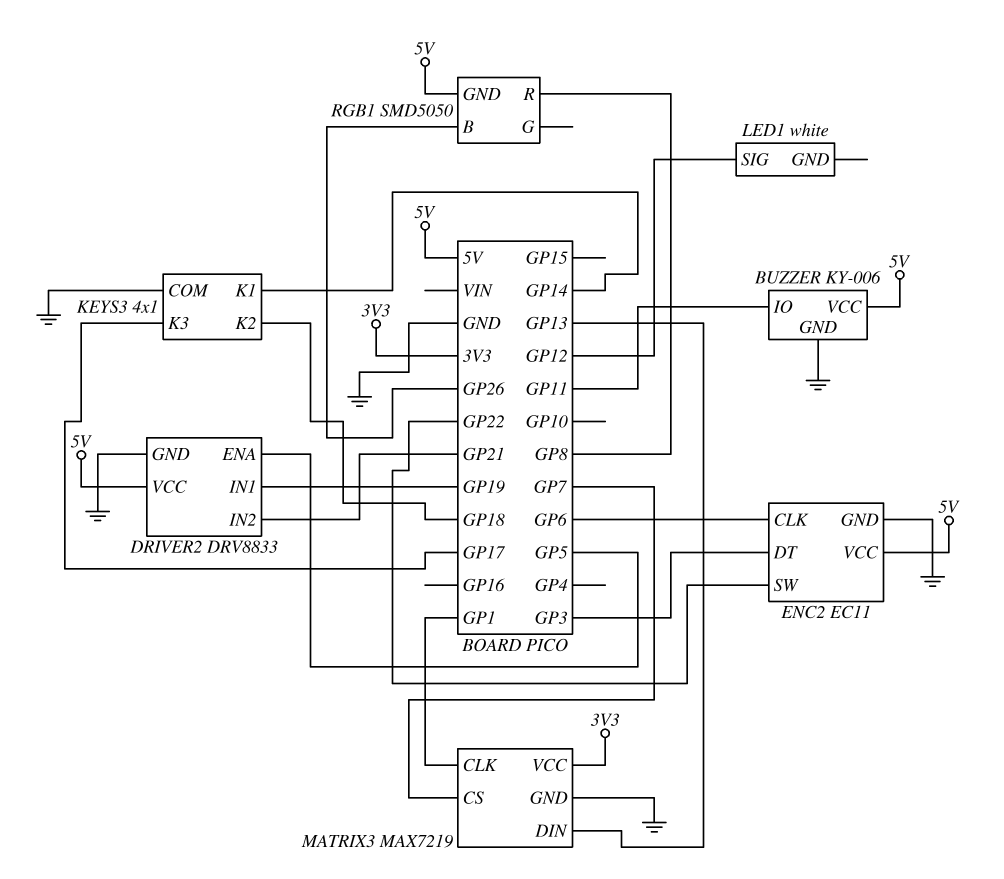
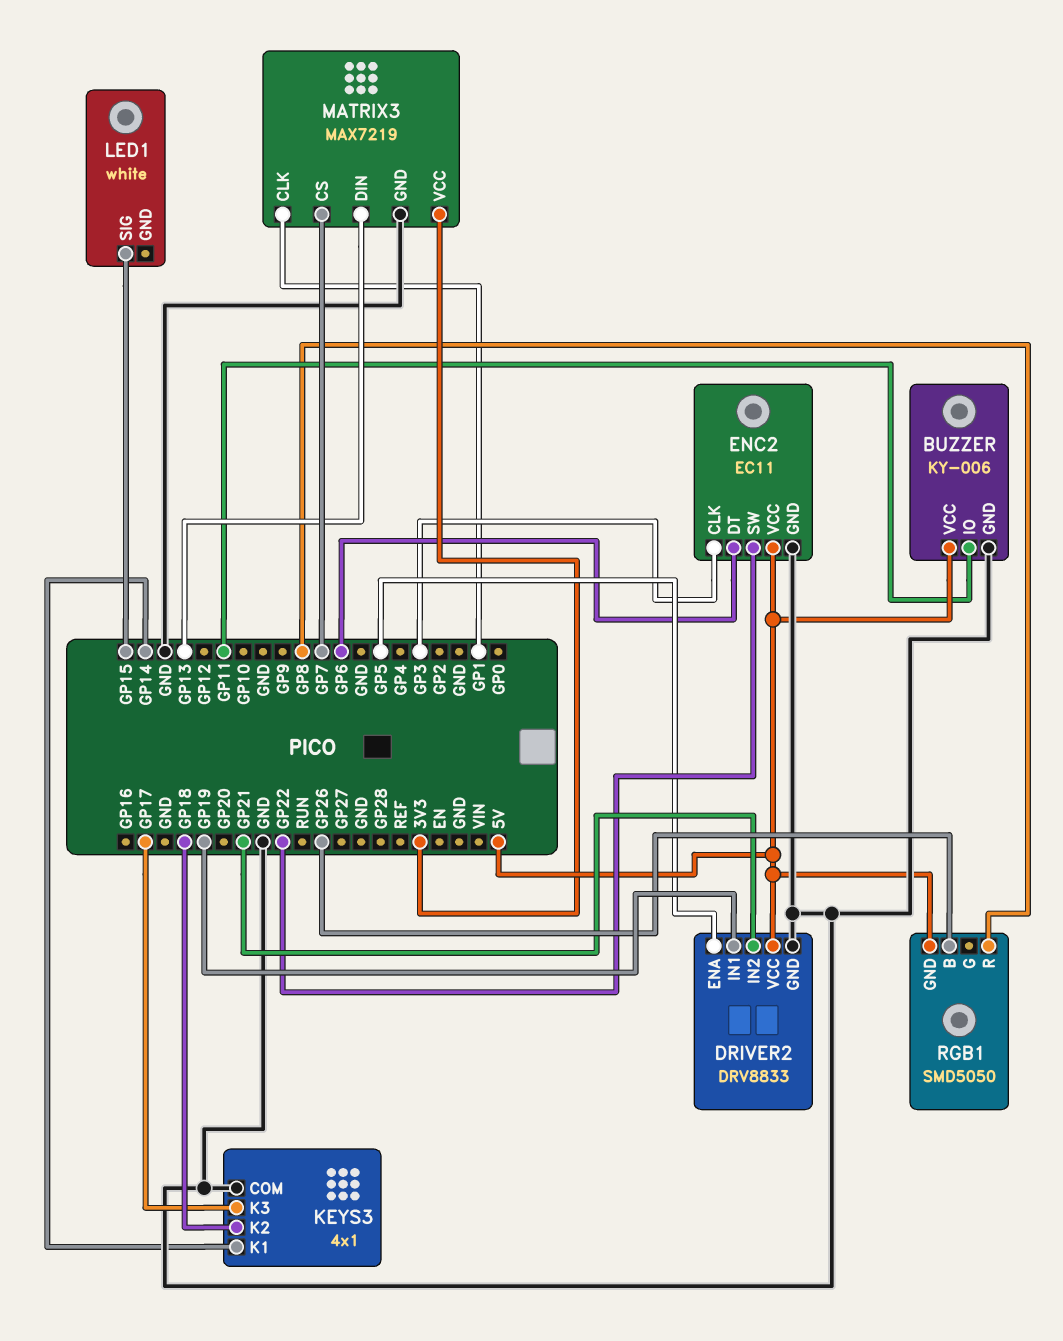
ENC2 pin CLK: GP6 -> GP3
ENC2 pin DT: GP3 -> GP6
LED1 pin SIG: GP12 -> GP15

